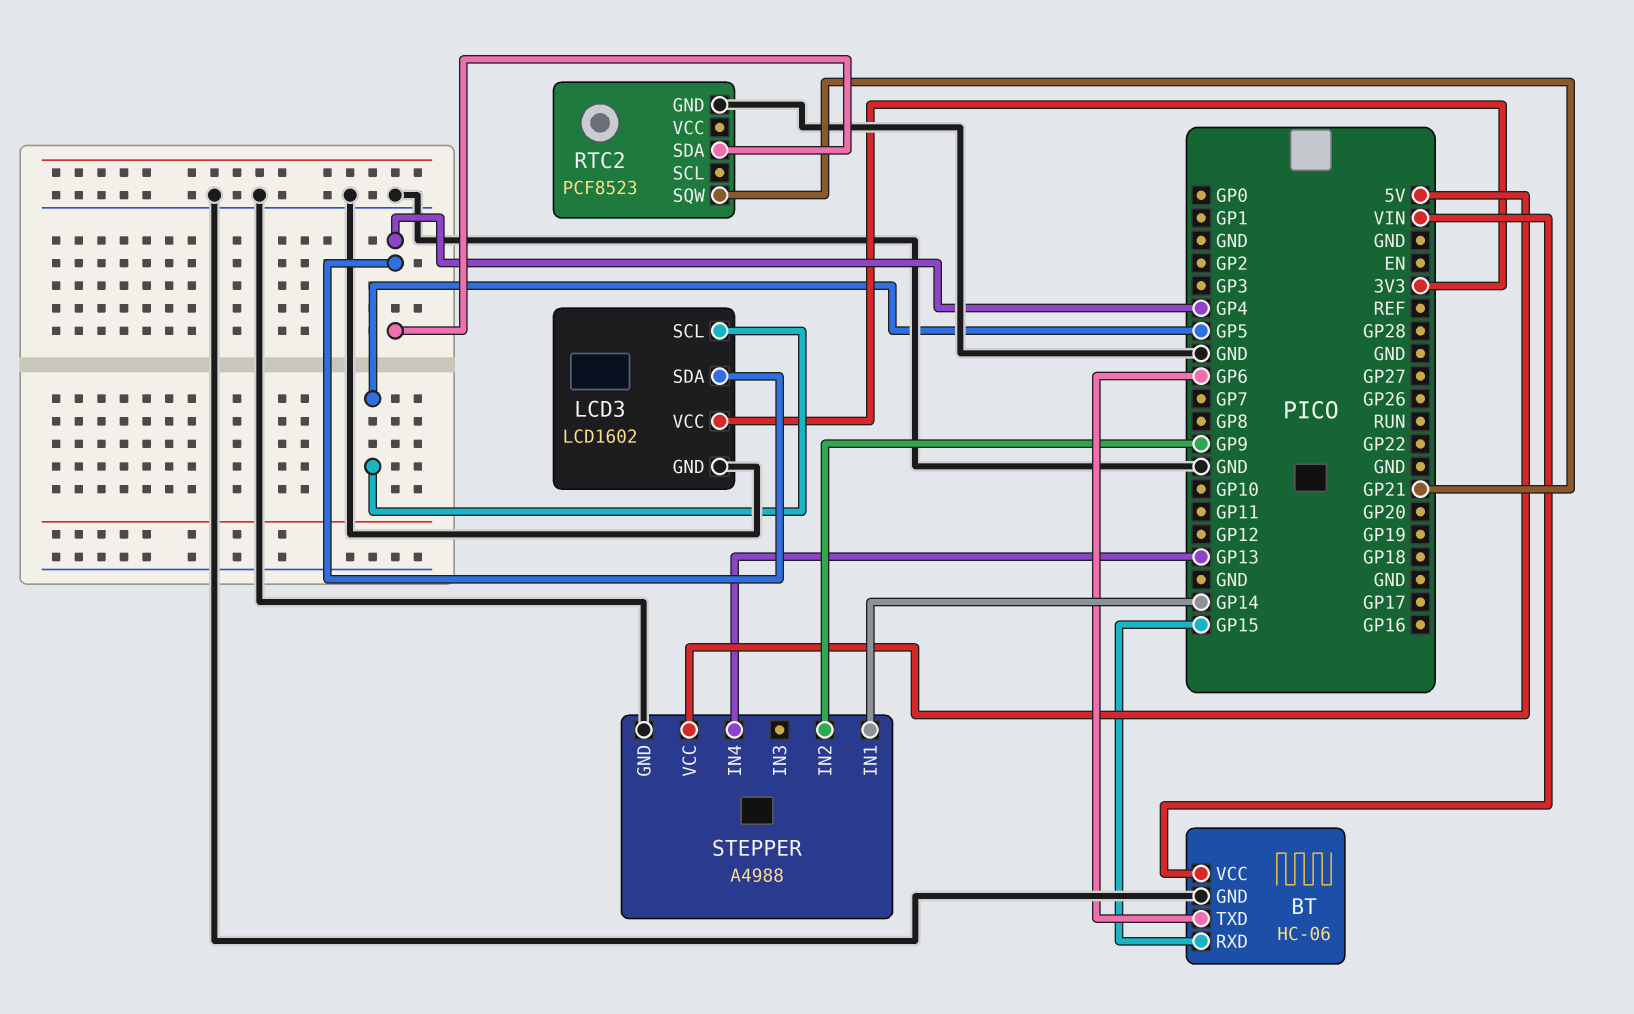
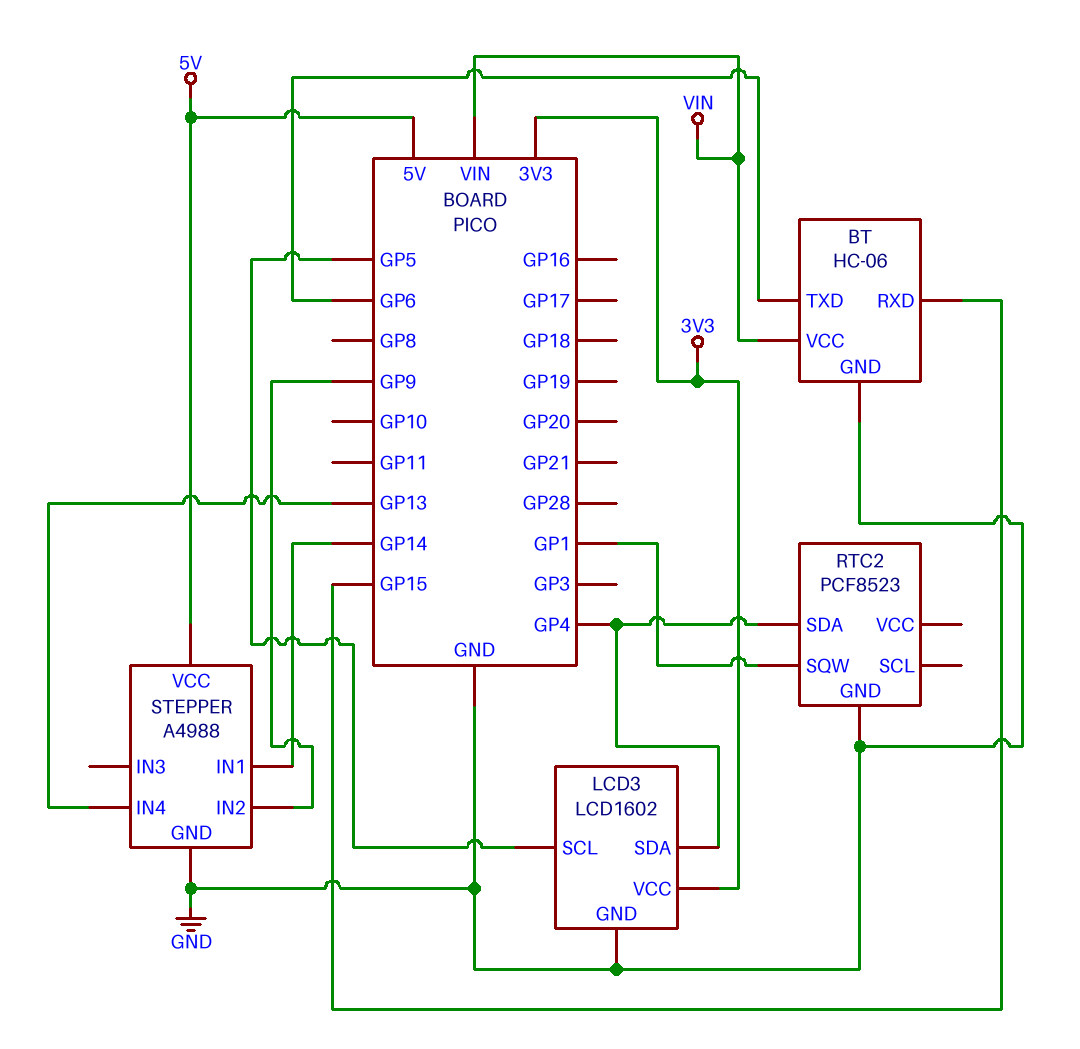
RTC2 pin SQW: GP21 -> GP1

